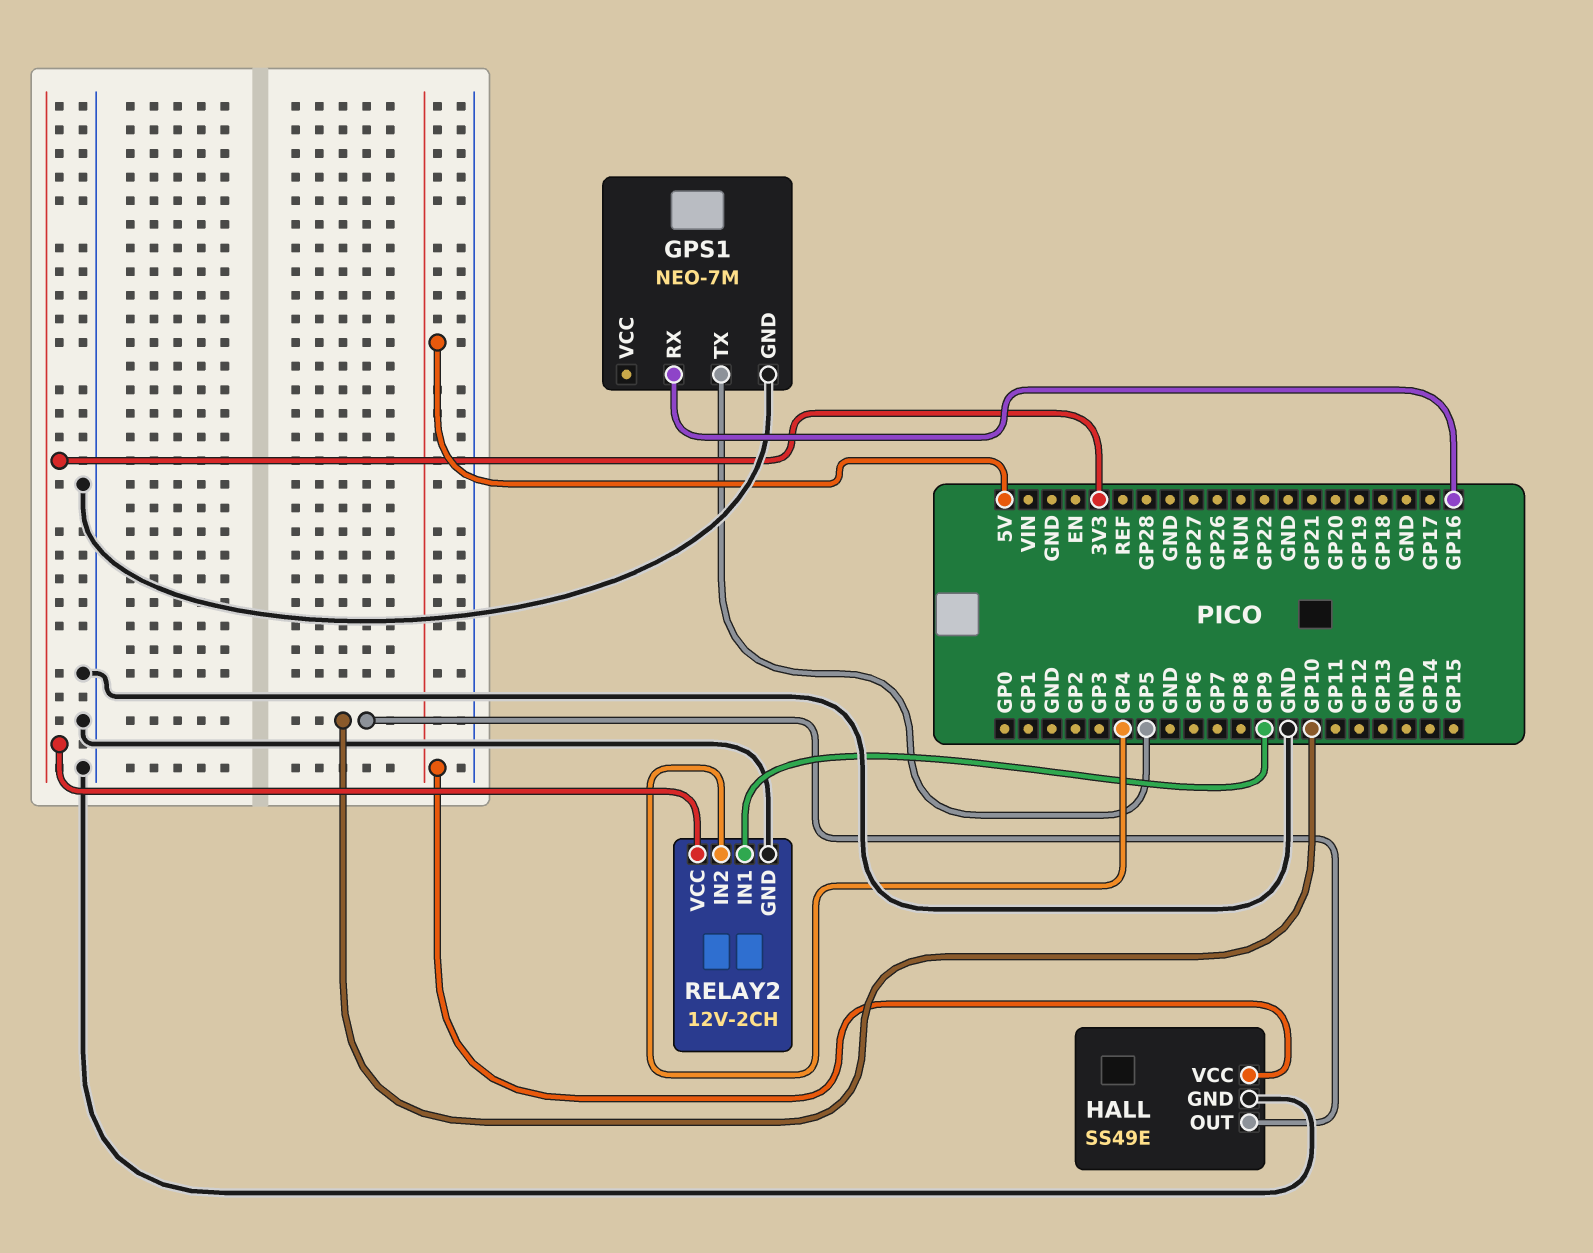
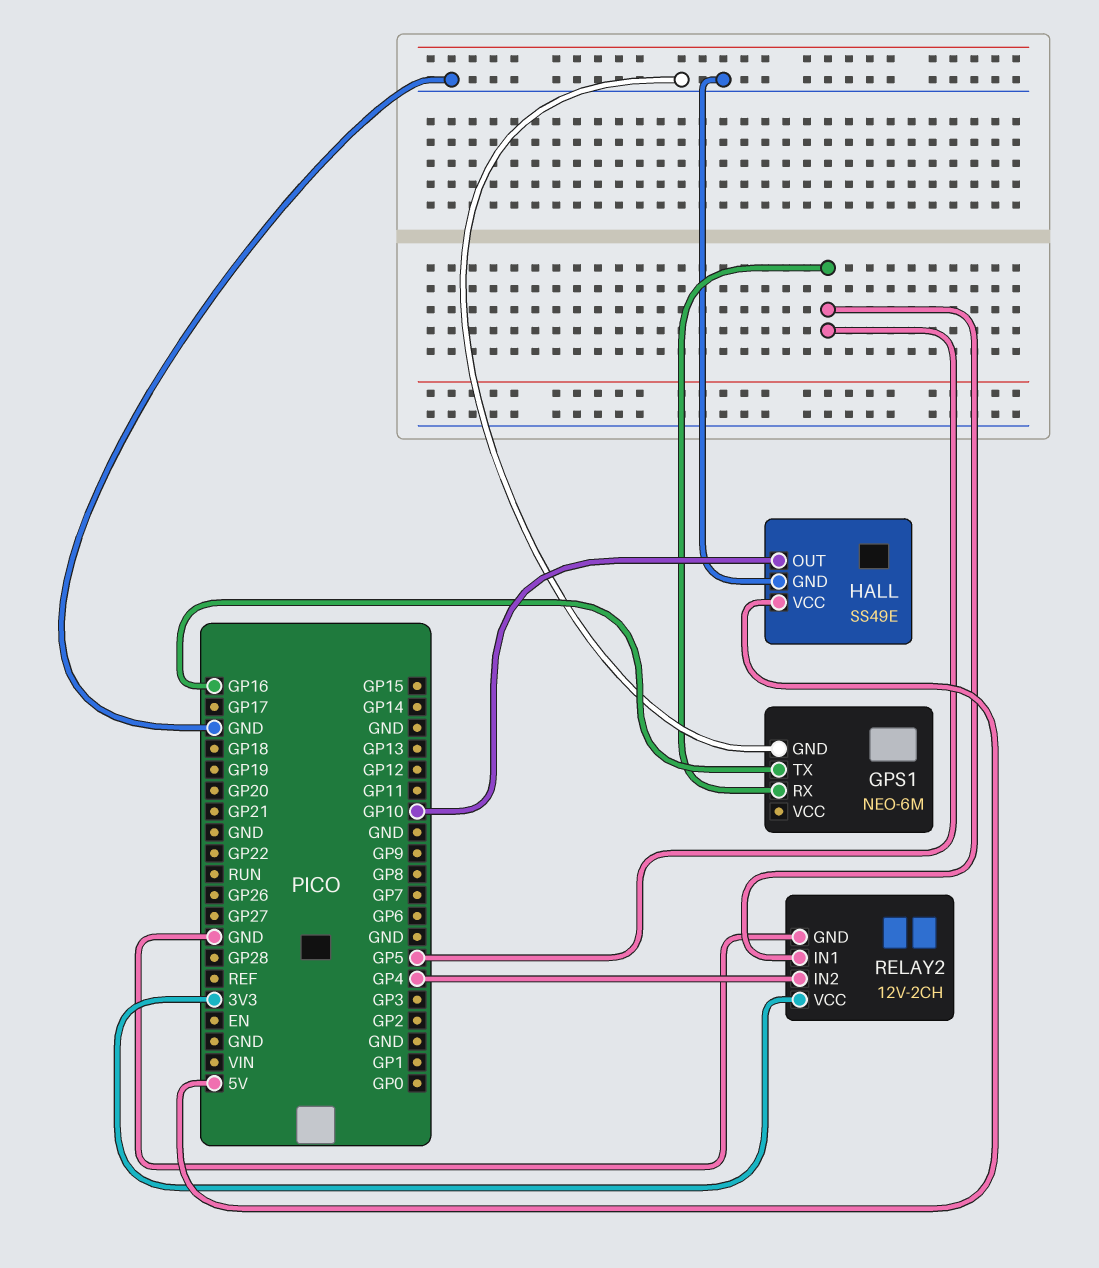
GPS1: NEO-7M -> NEO-6M
GPS1 pin RX: GP16 -> GP5
GPS1 pin TX: GP5 -> GP16
RELAY2 pin IN1: GP9 -> GP5

